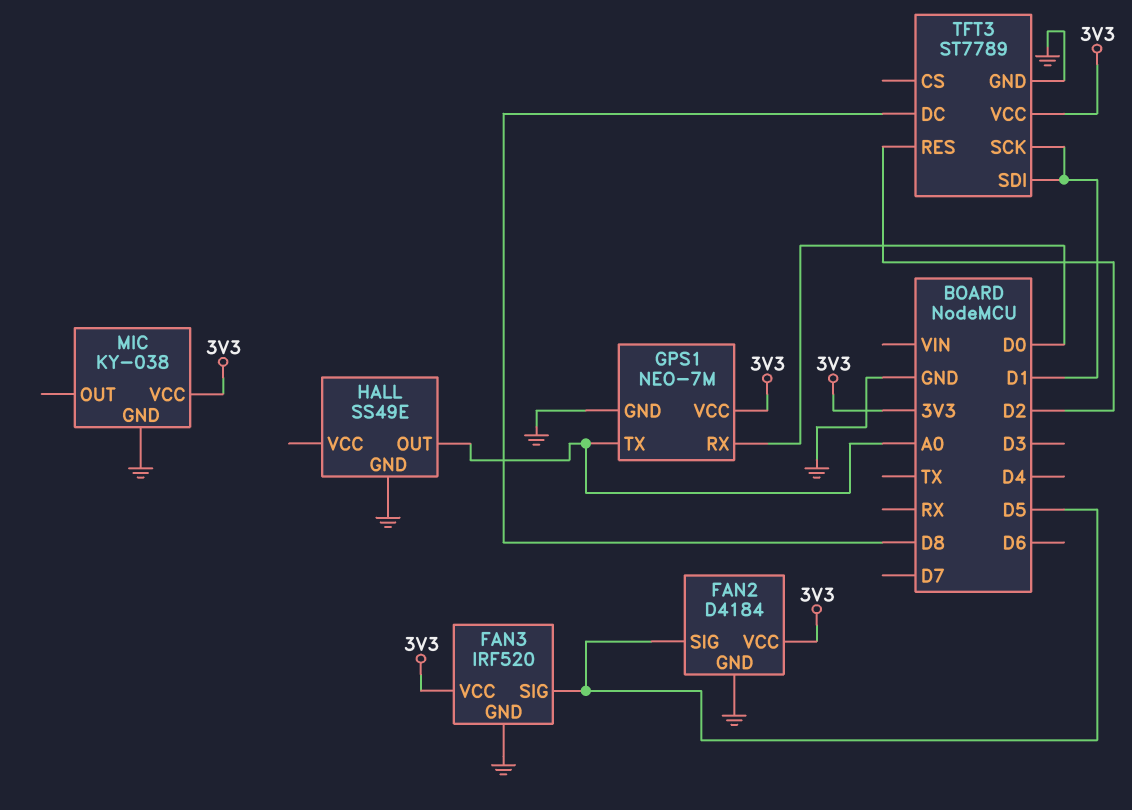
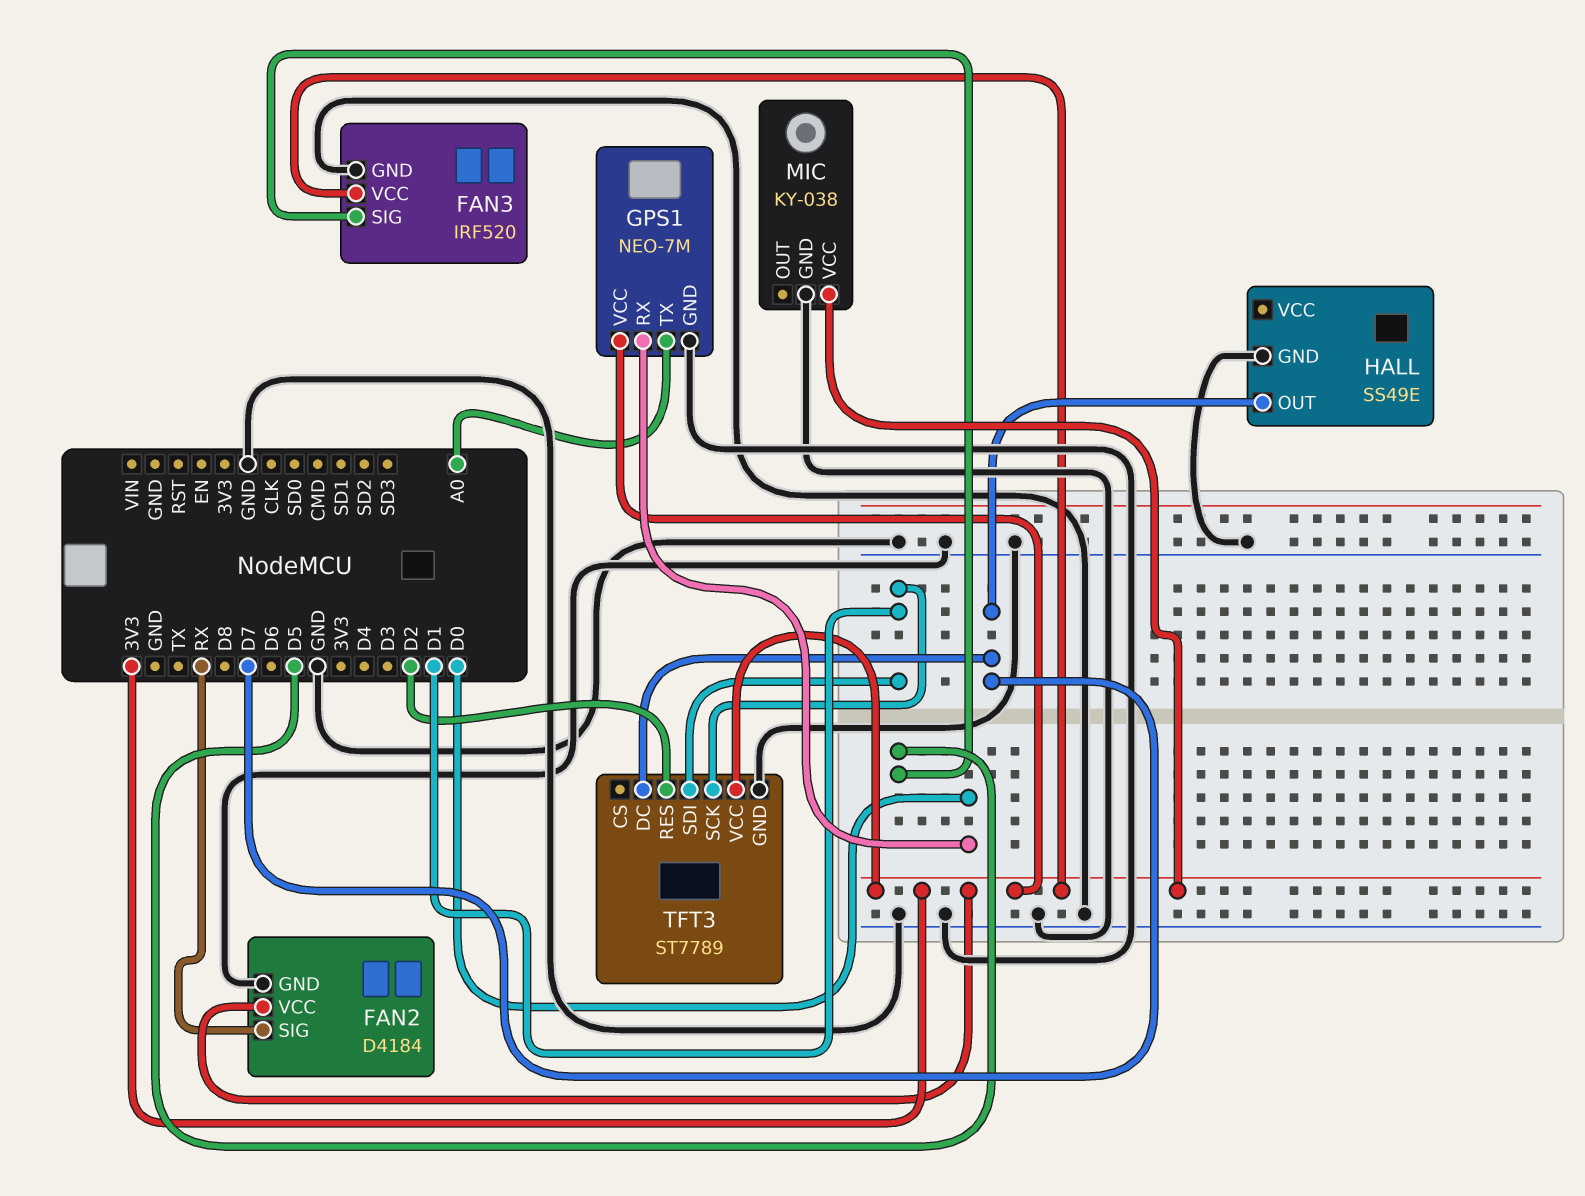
FAN2 pin SIG: D5 -> RX
HALL pin OUT: A0 -> D7
TFT3 pin DC: D8 -> D7

